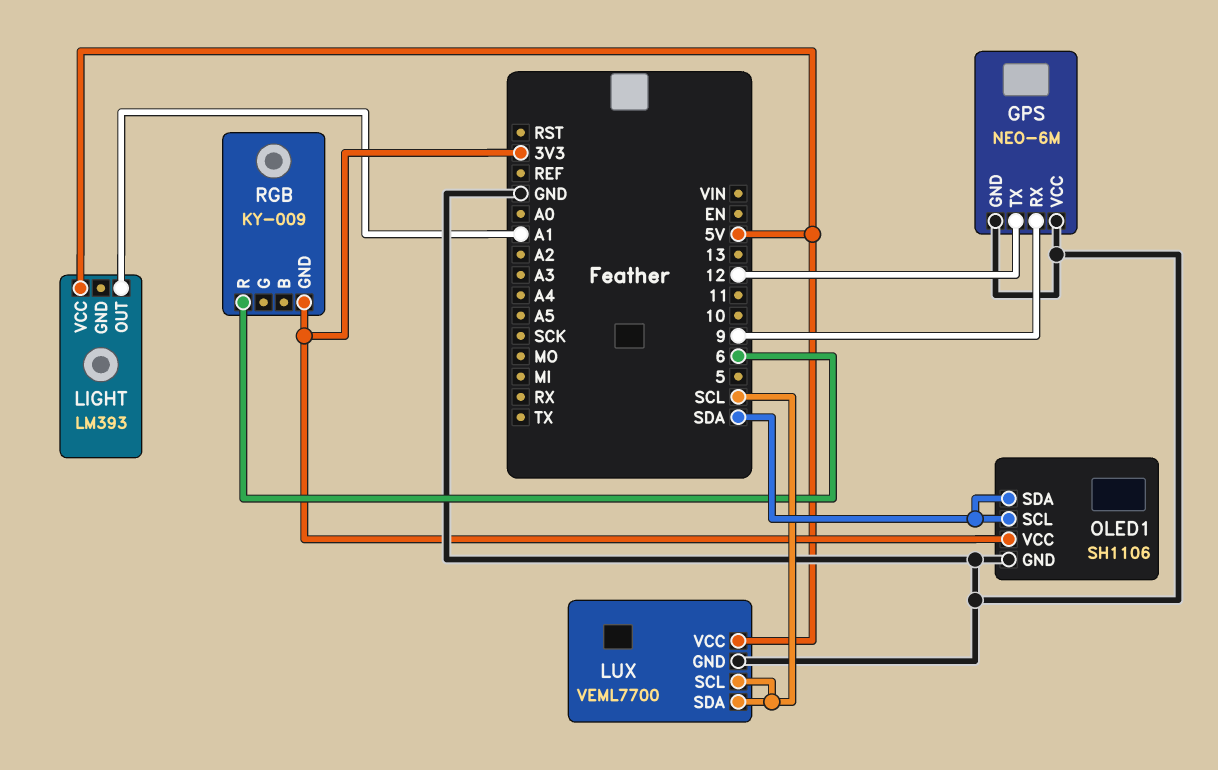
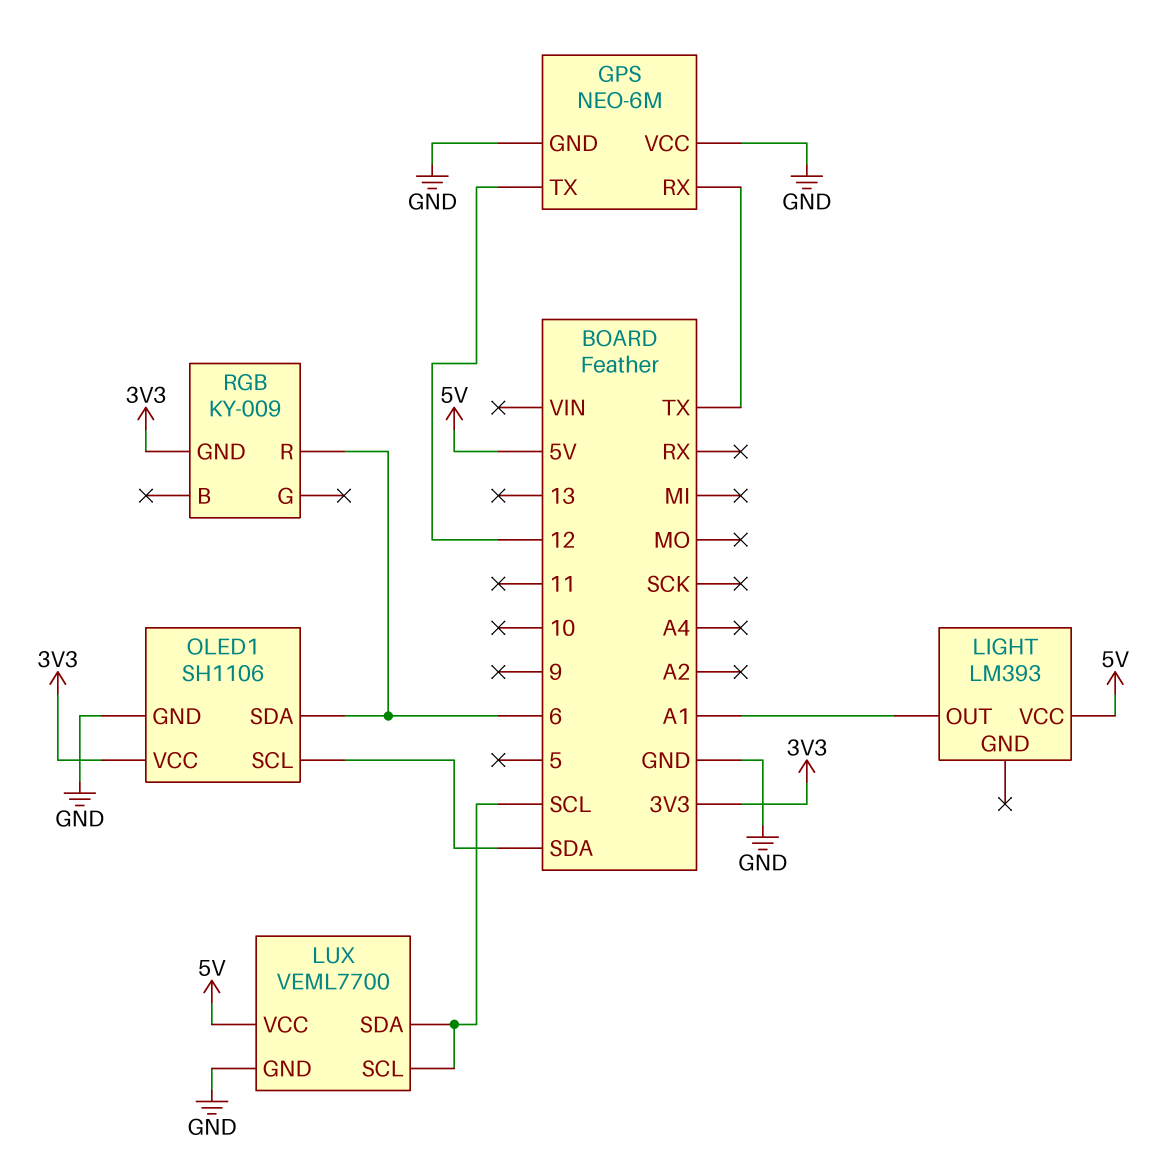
GPS pin RX: 9 -> TX
OLED1 pin SDA: SDA -> 6

